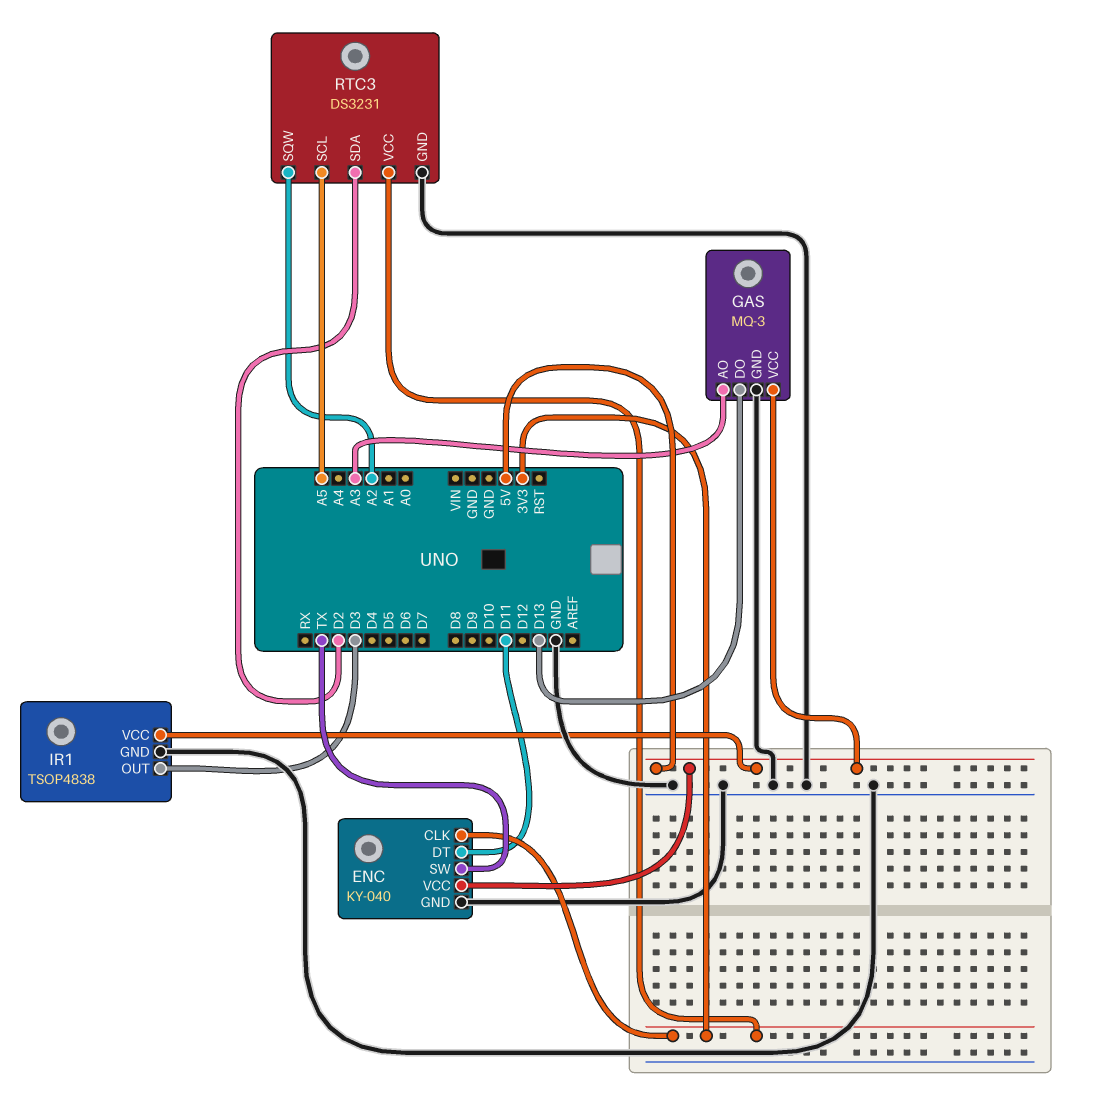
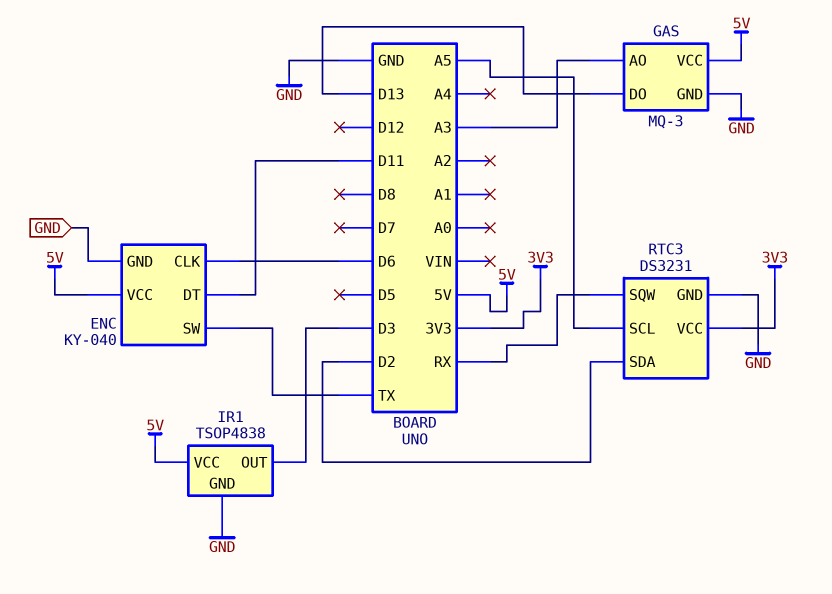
ENC pin CLK: 3V3 -> D6
RTC3 pin SQW: A2 -> RX

